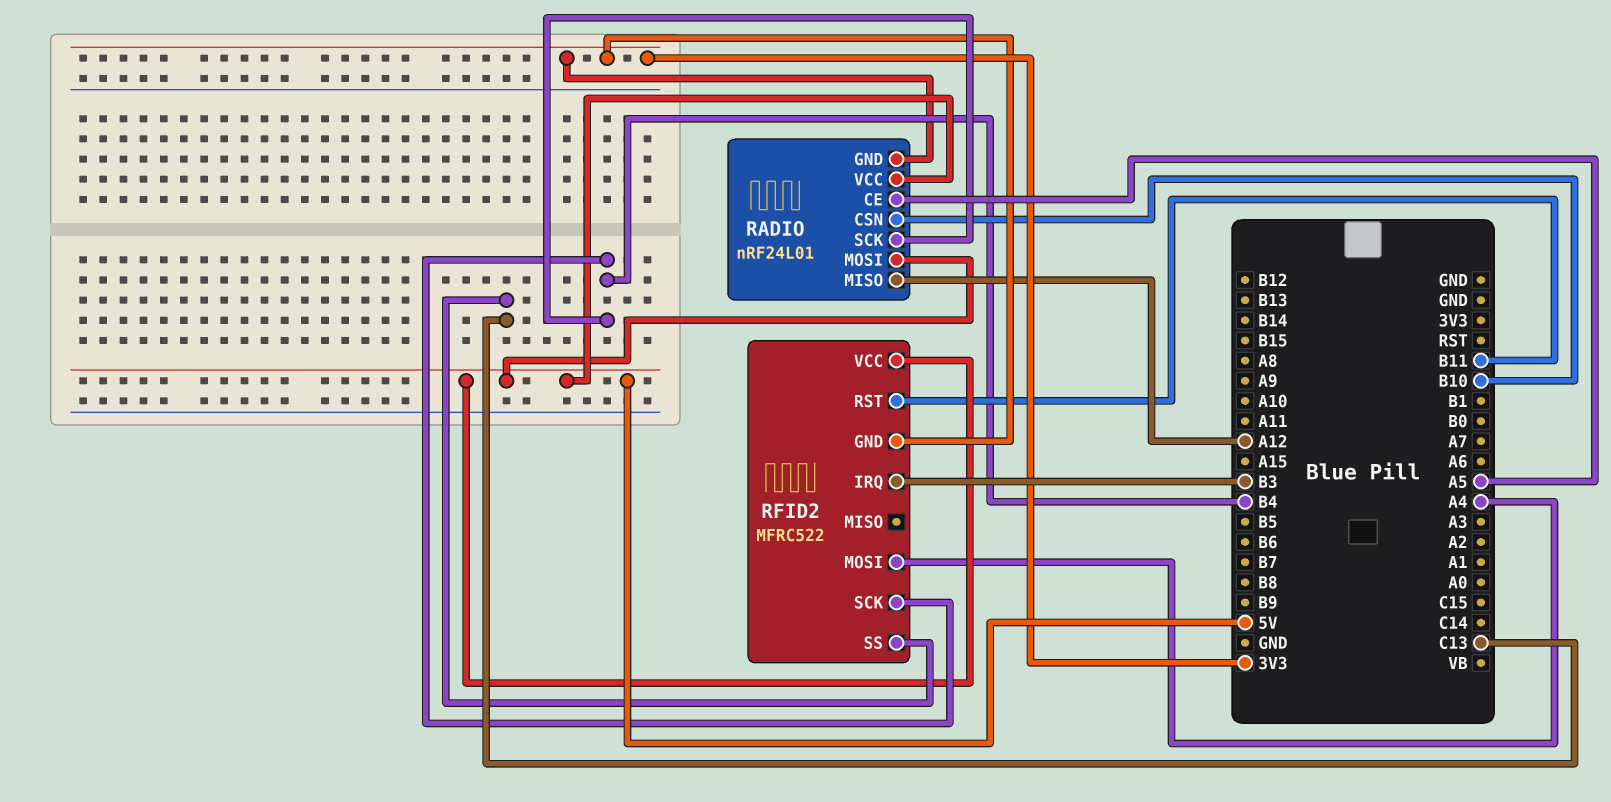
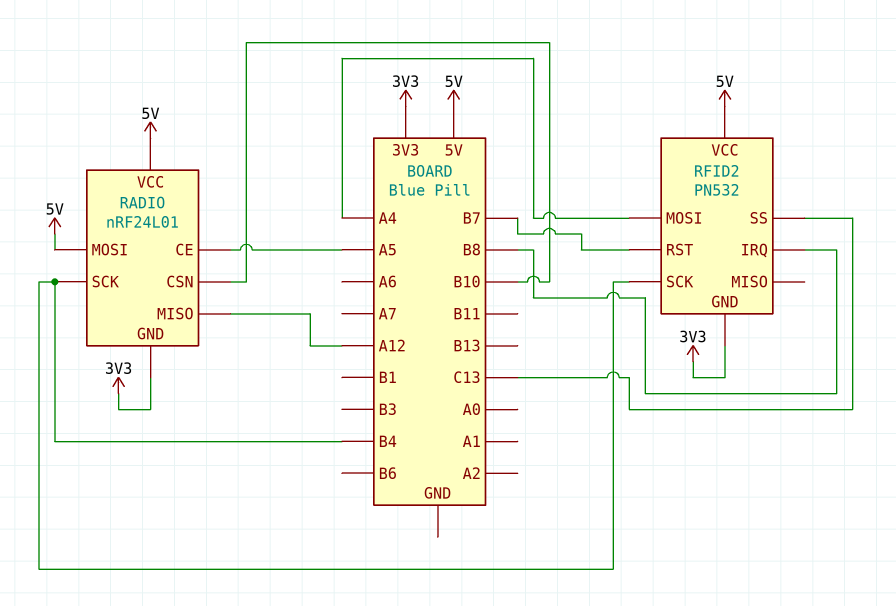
RFID2: MFRC522 -> PN532
RFID2 pin IRQ: B3 -> B8
RFID2 pin RST: B11 -> B7

